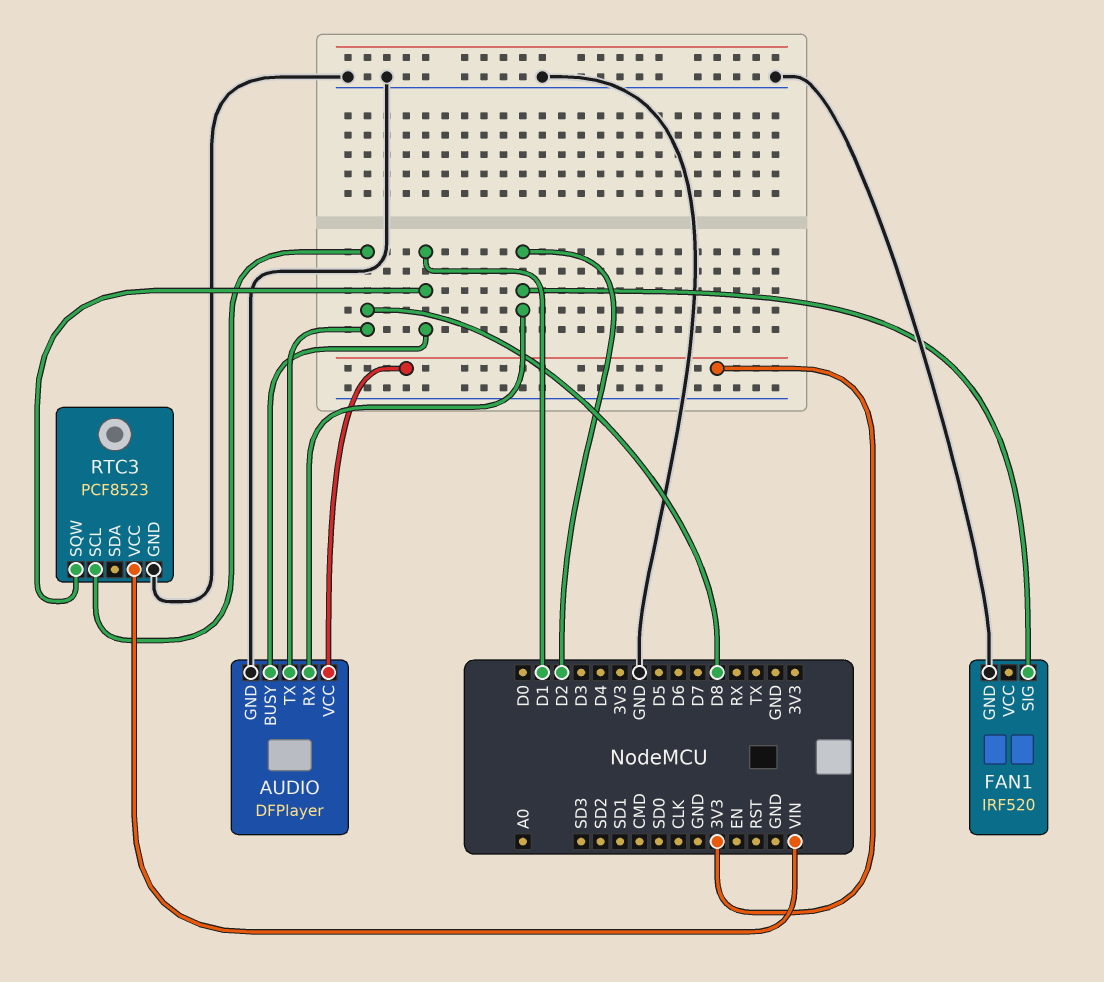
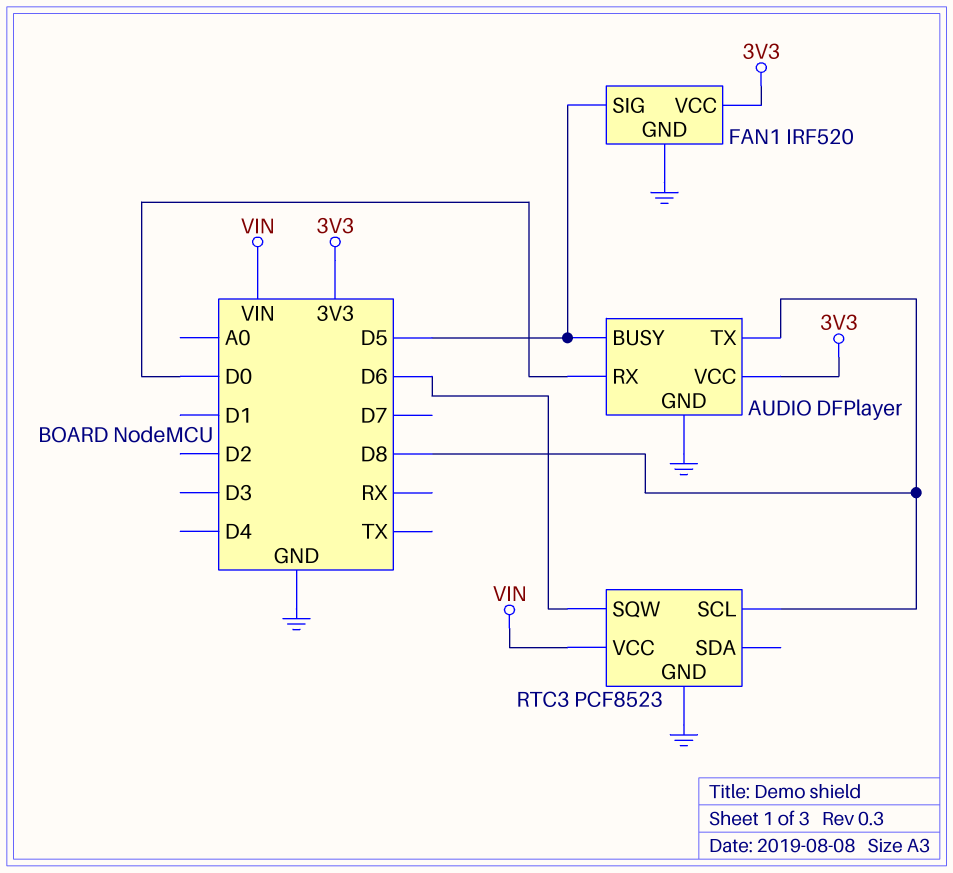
AUDIO pin BUSY: D1 -> D5
AUDIO pin RX: D2 -> D0
FAN1 pin SIG: D2 -> D5
FAN1 pin VCC: none -> 3V3
RTC3 pin SQW: D1 -> D6

